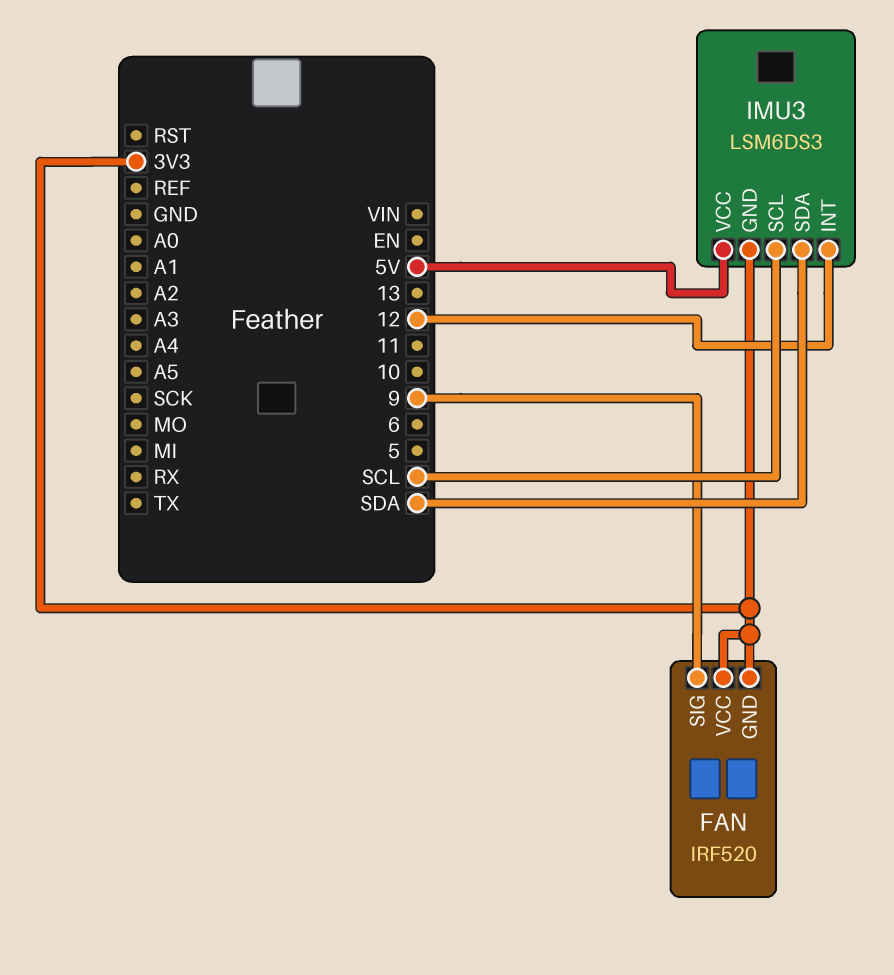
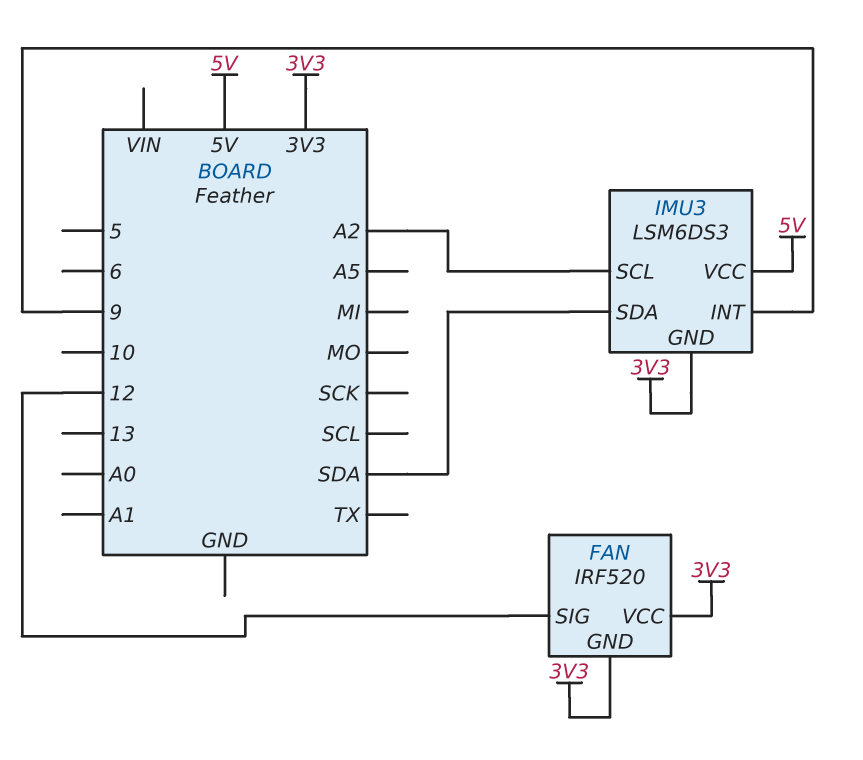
FAN pin SIG: 9 -> 12
IMU3 pin INT: 12 -> 9
IMU3 pin SCL: SCL -> A2

